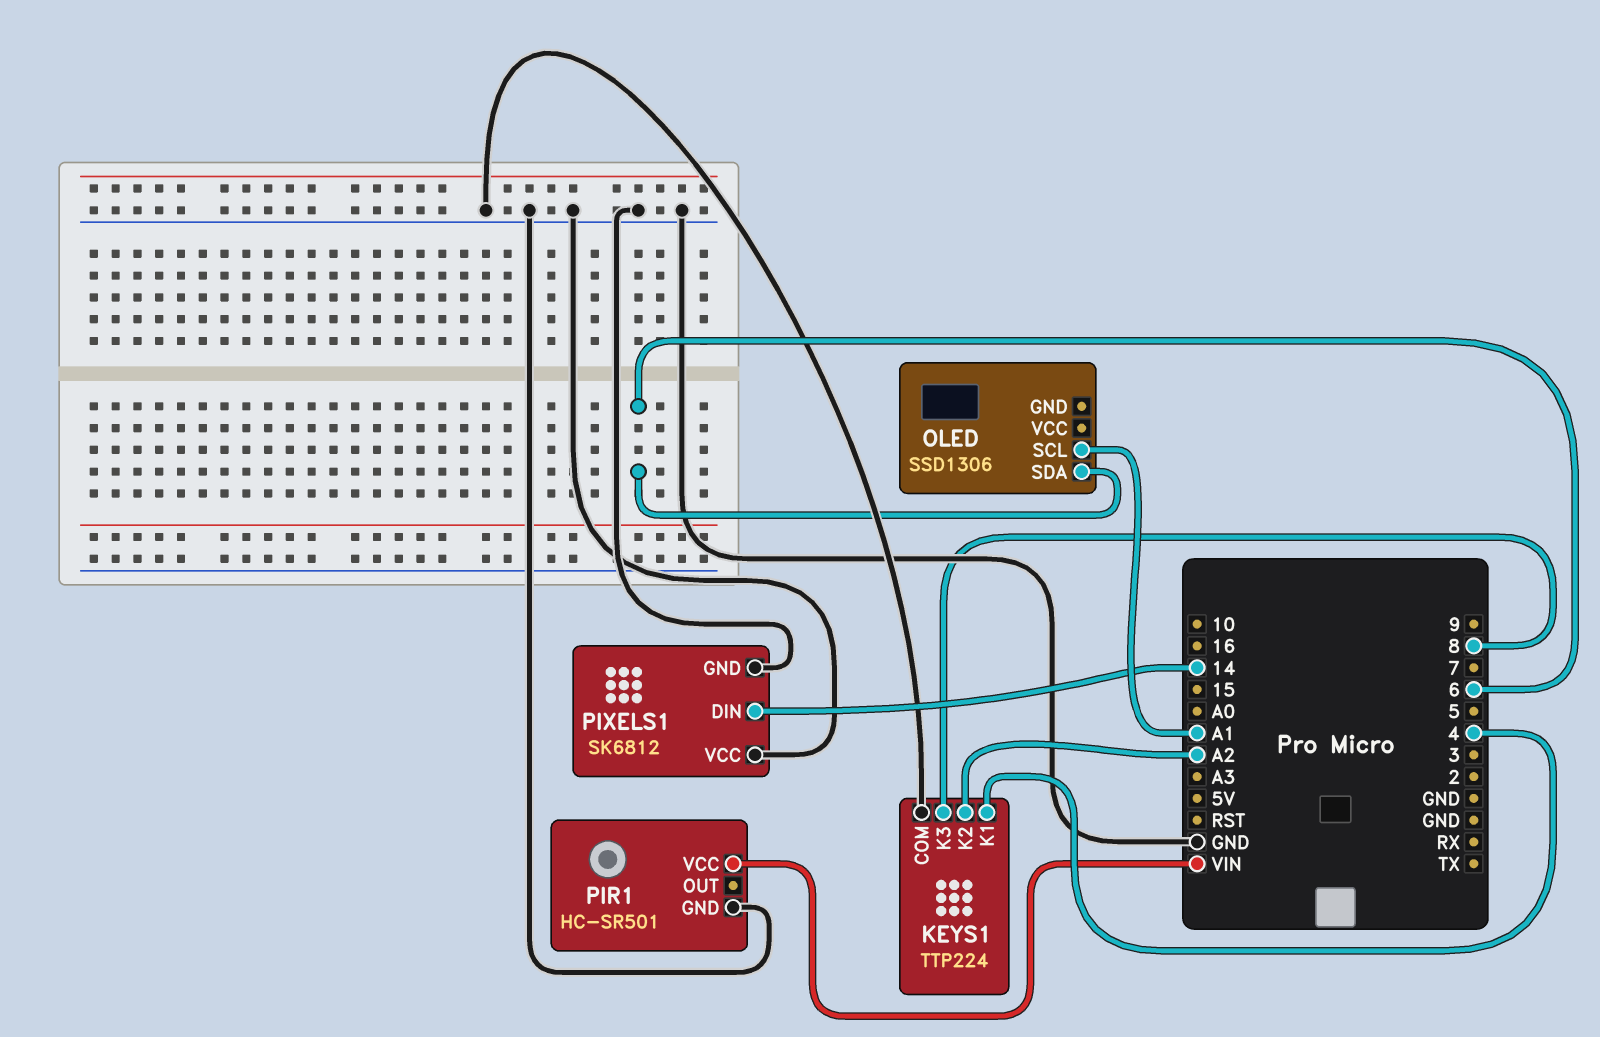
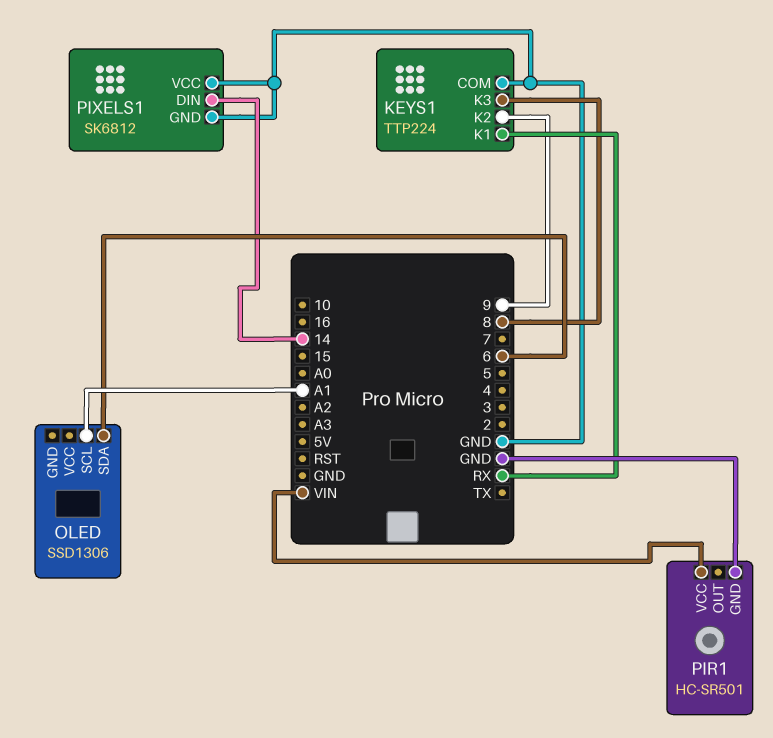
KEYS1 pin K1: 4 -> RX
KEYS1 pin K2: A2 -> 9

